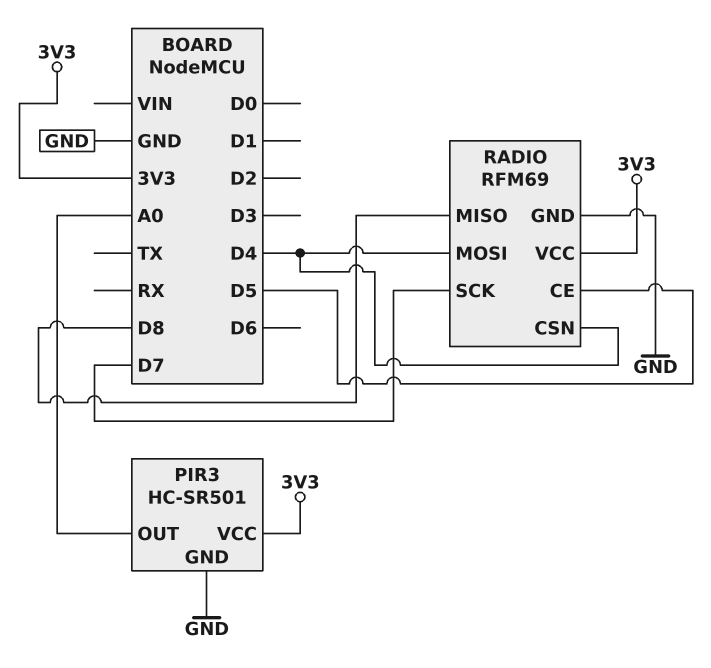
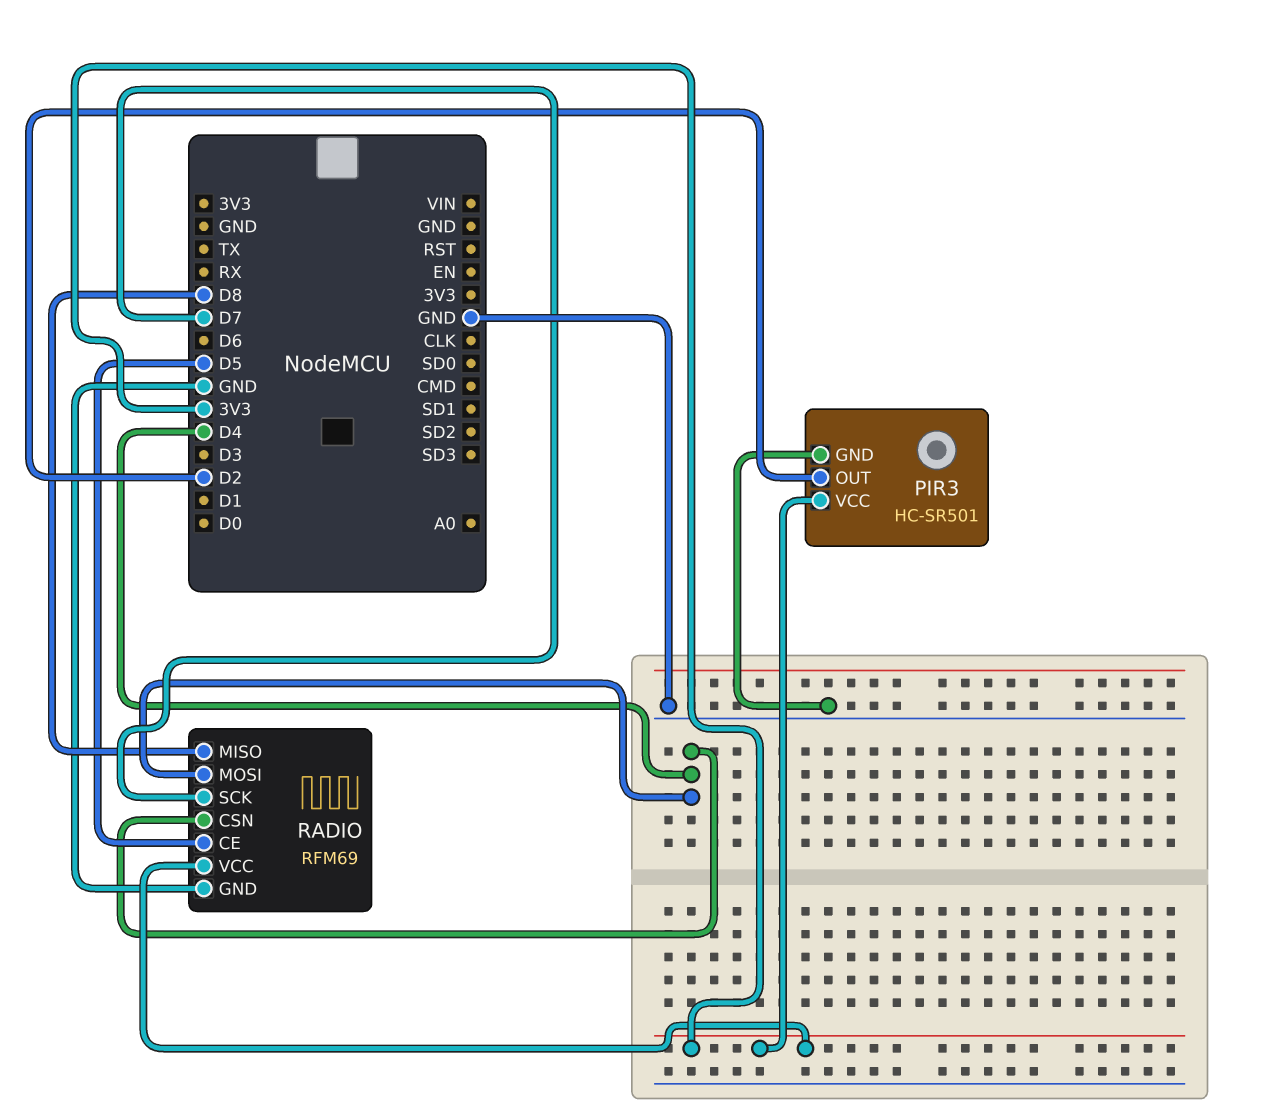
PIR3 pin OUT: A0 -> D2

